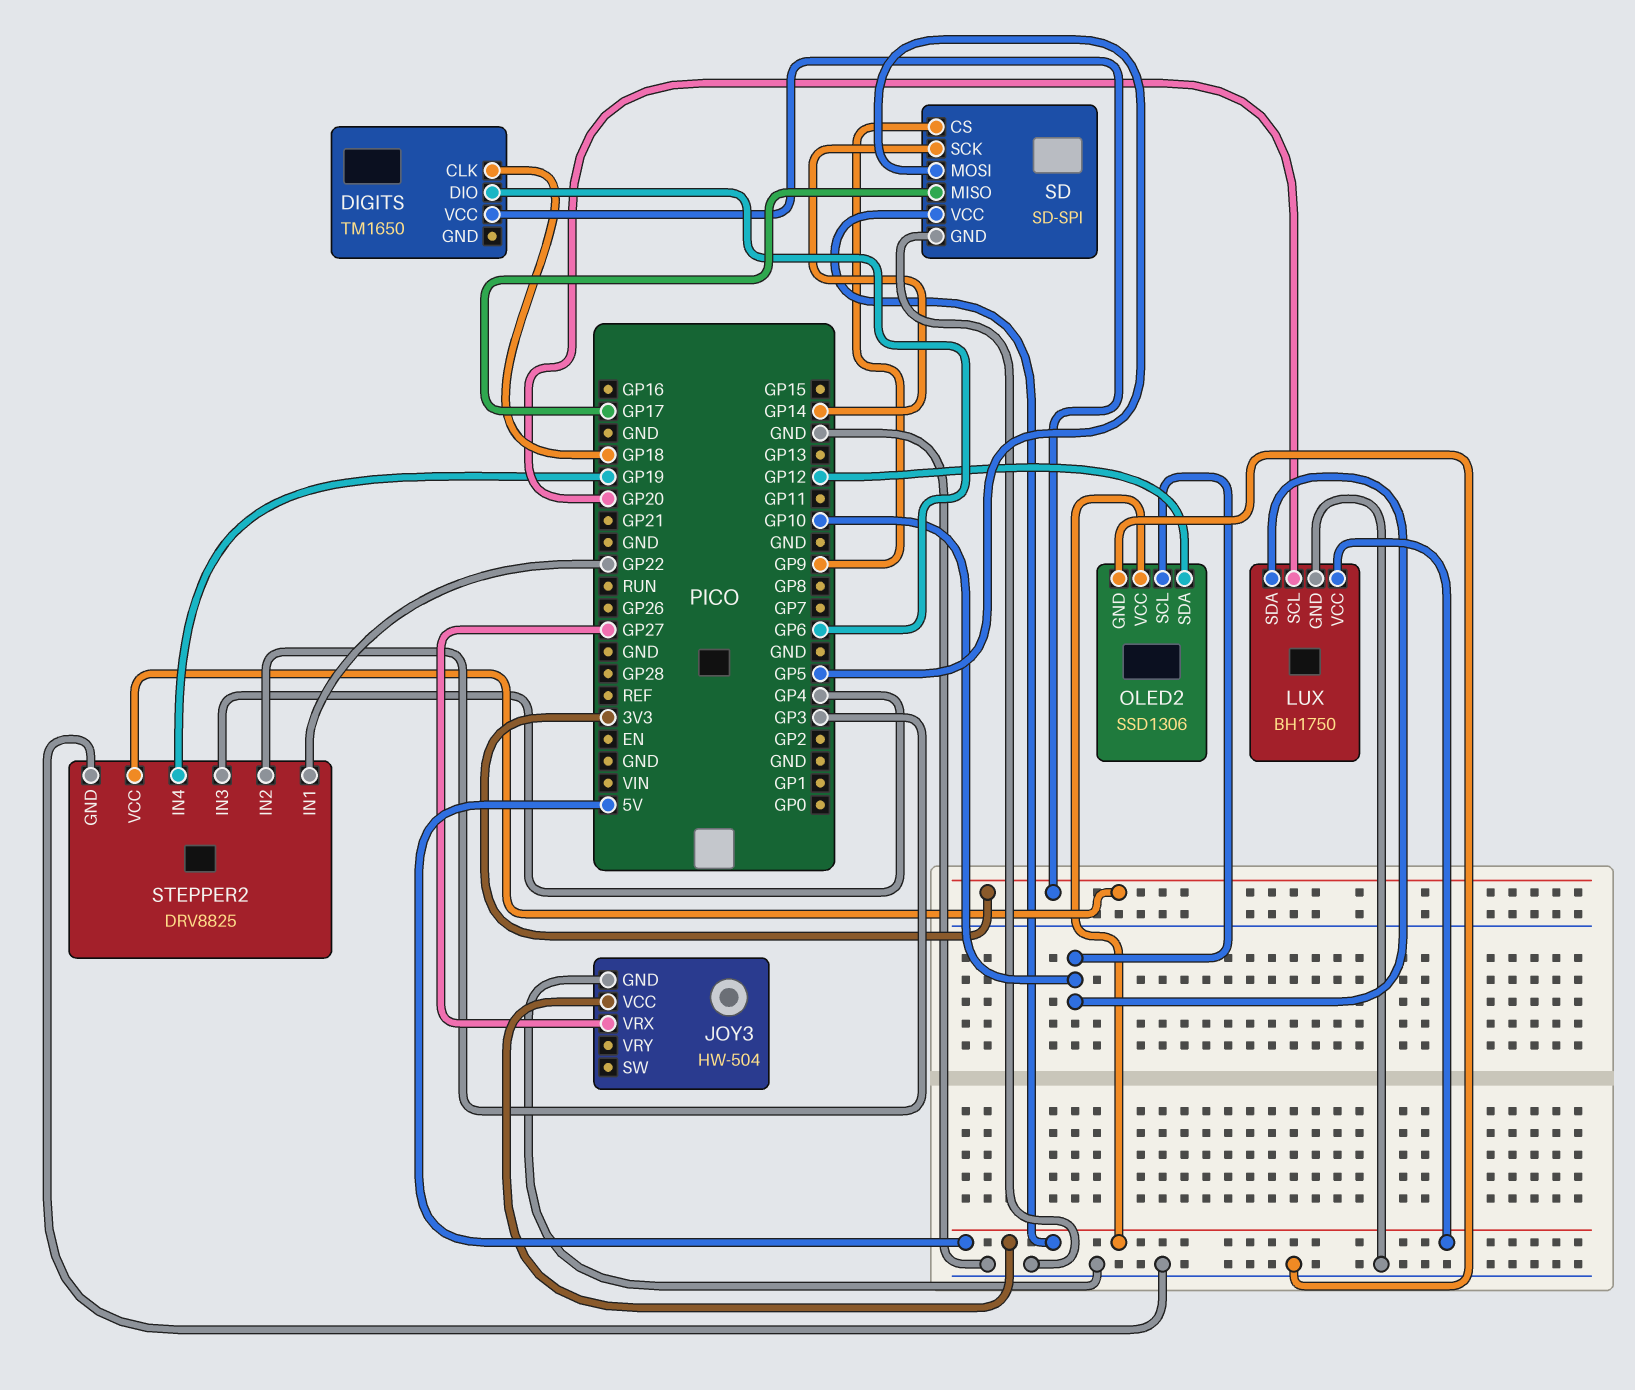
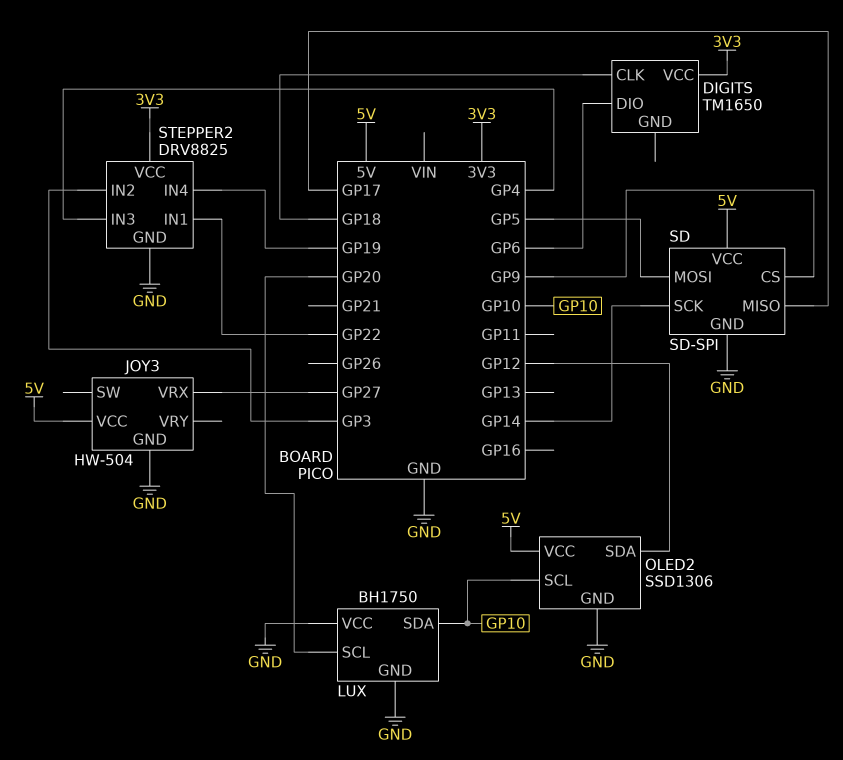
LUX pin VCC: 5V -> GND

